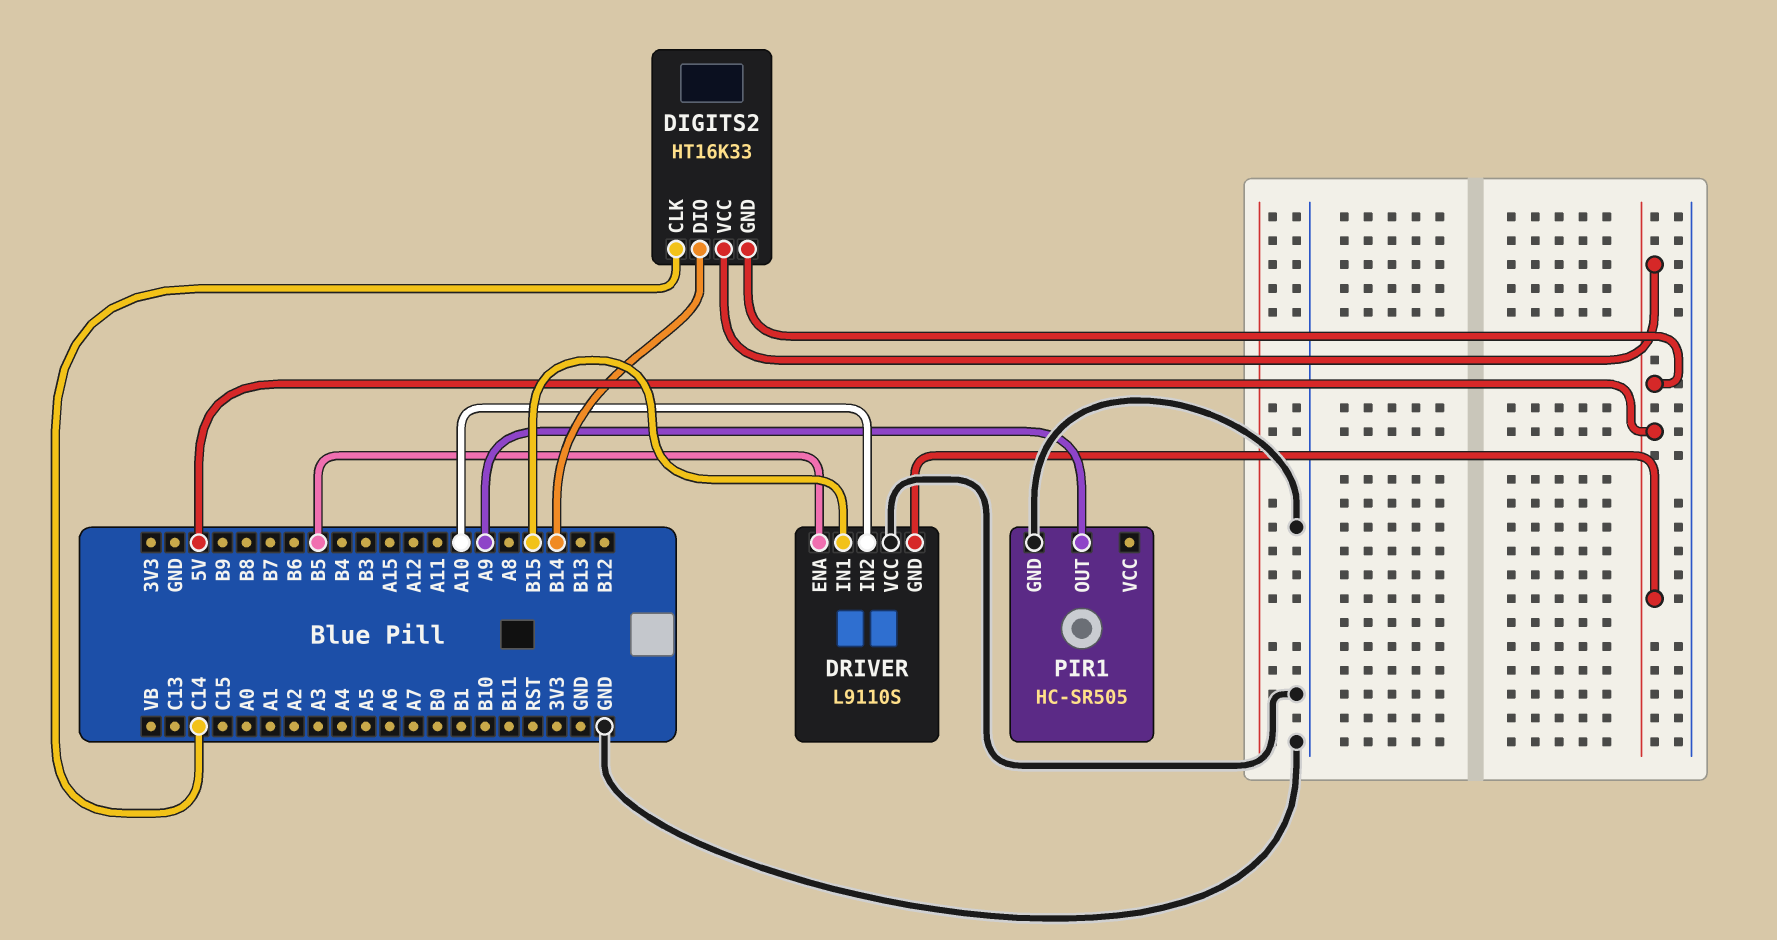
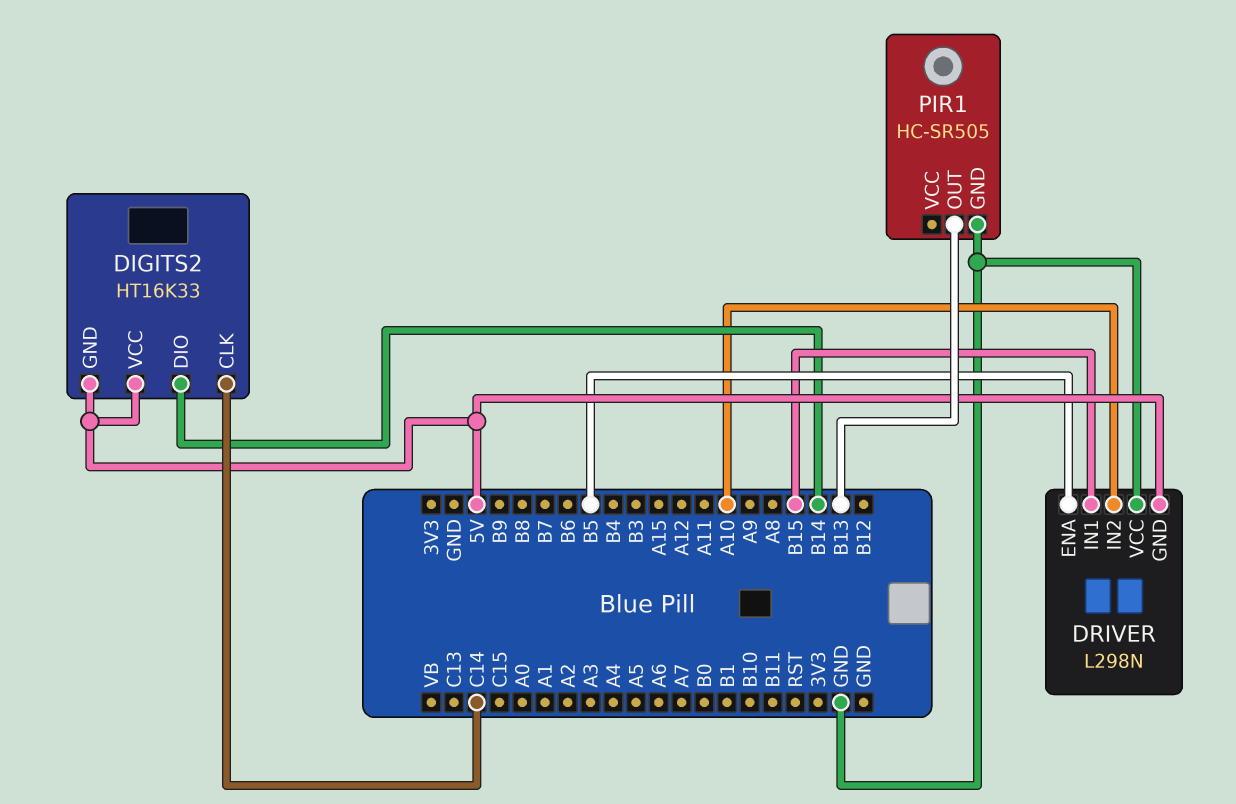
DRIVER: L9110S -> L298N
PIR1 pin OUT: A9 -> B13

